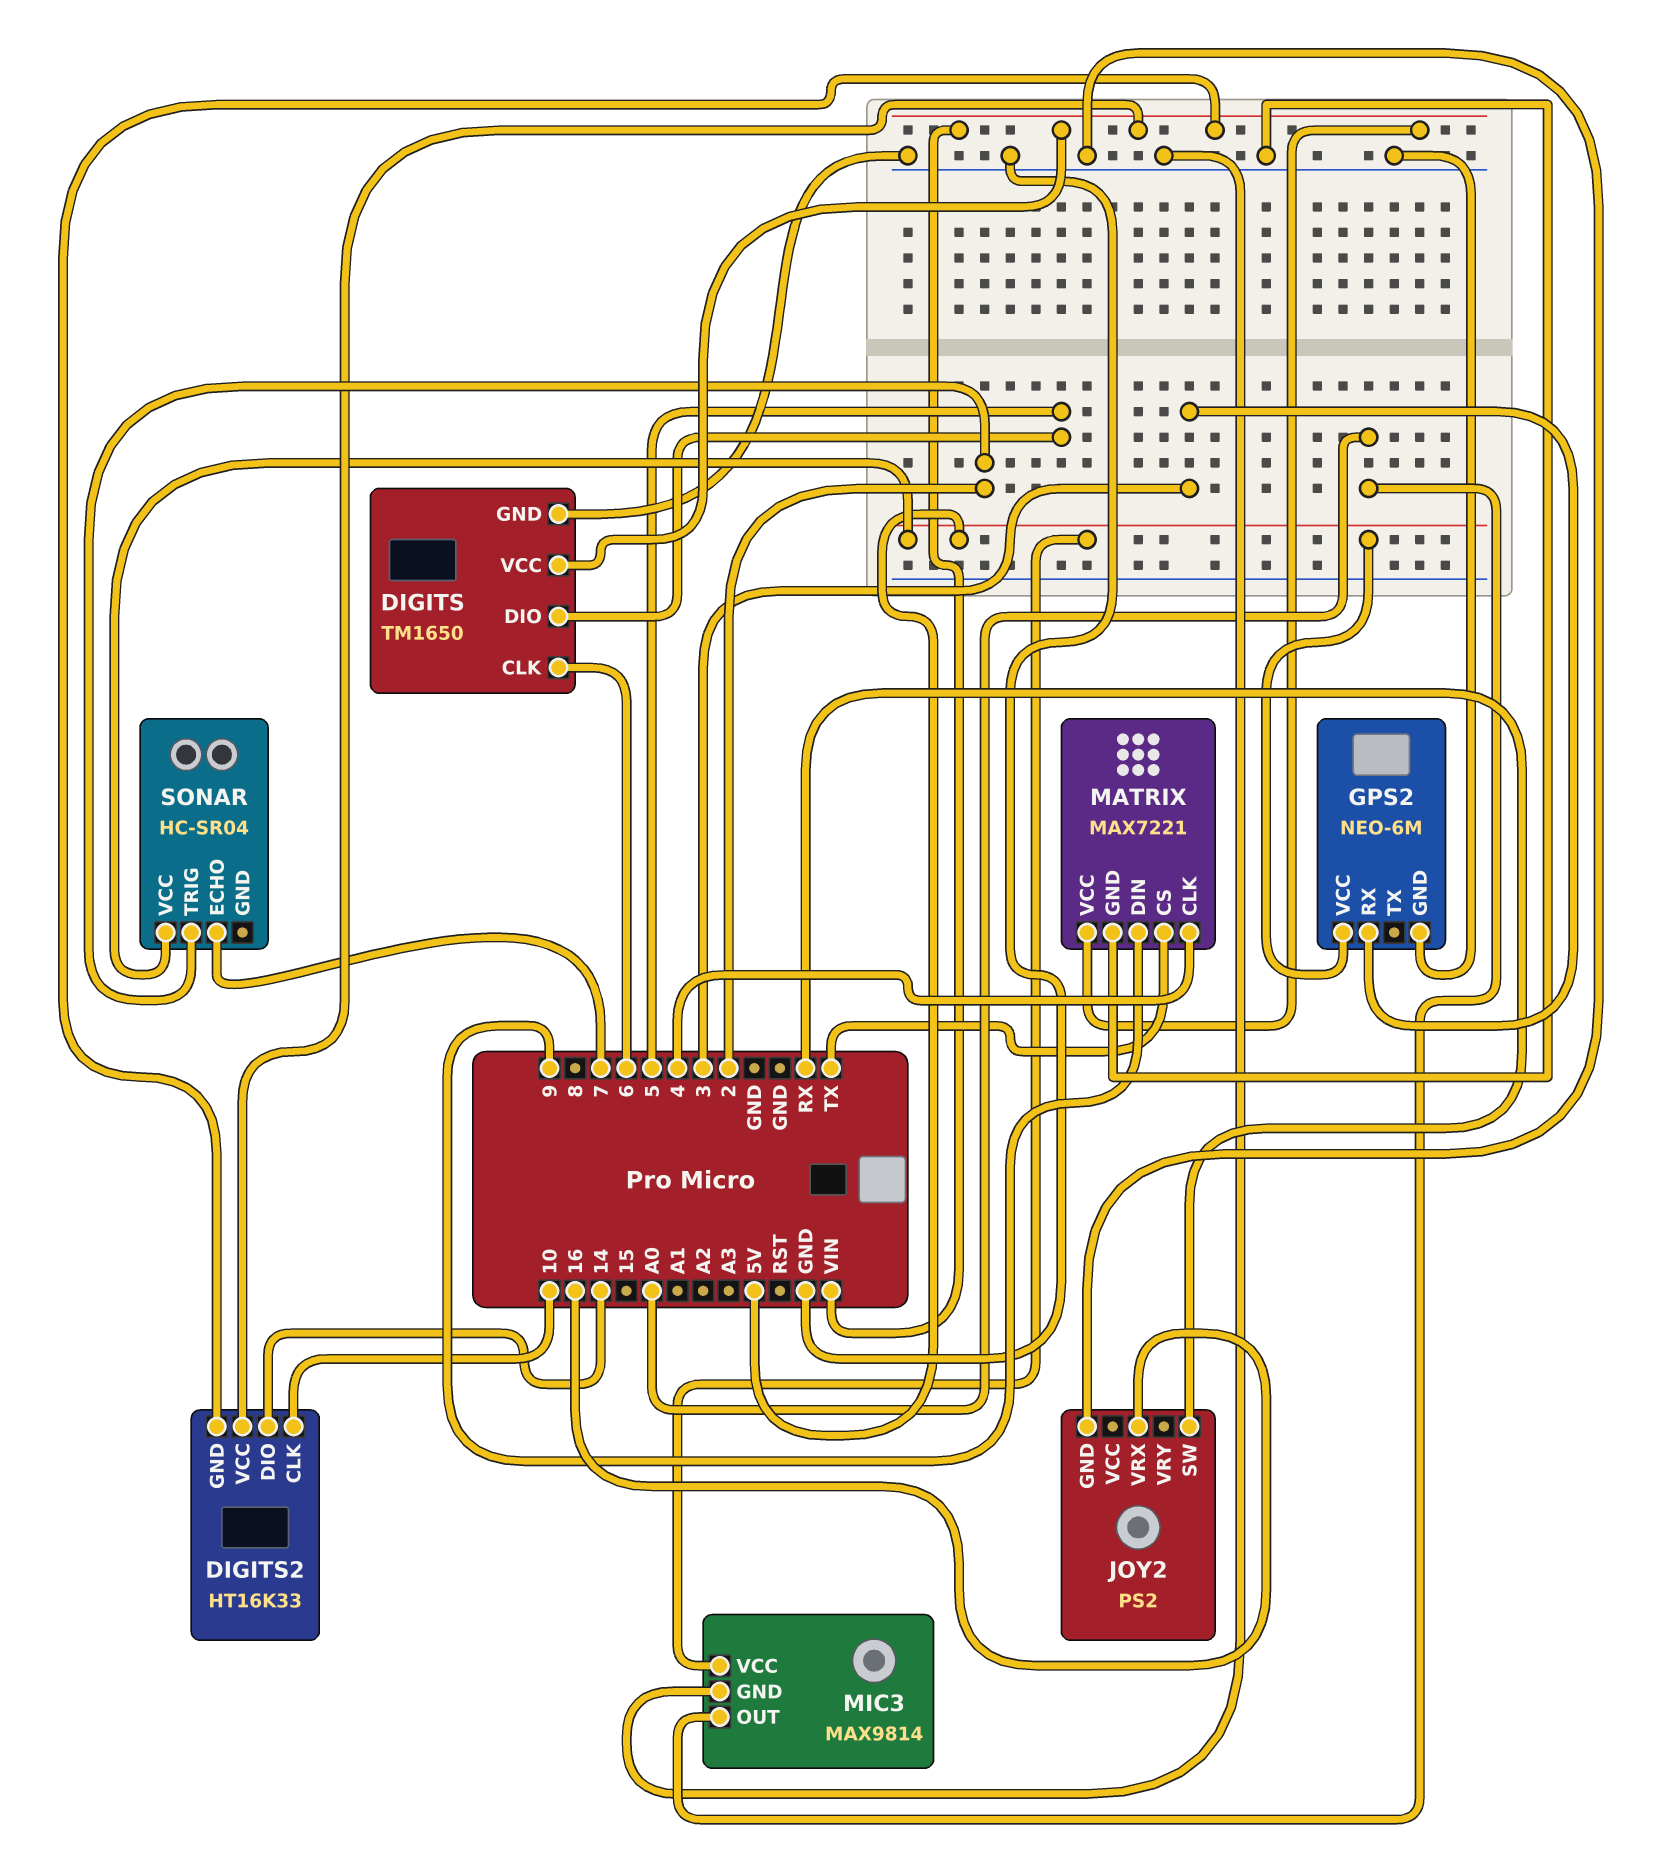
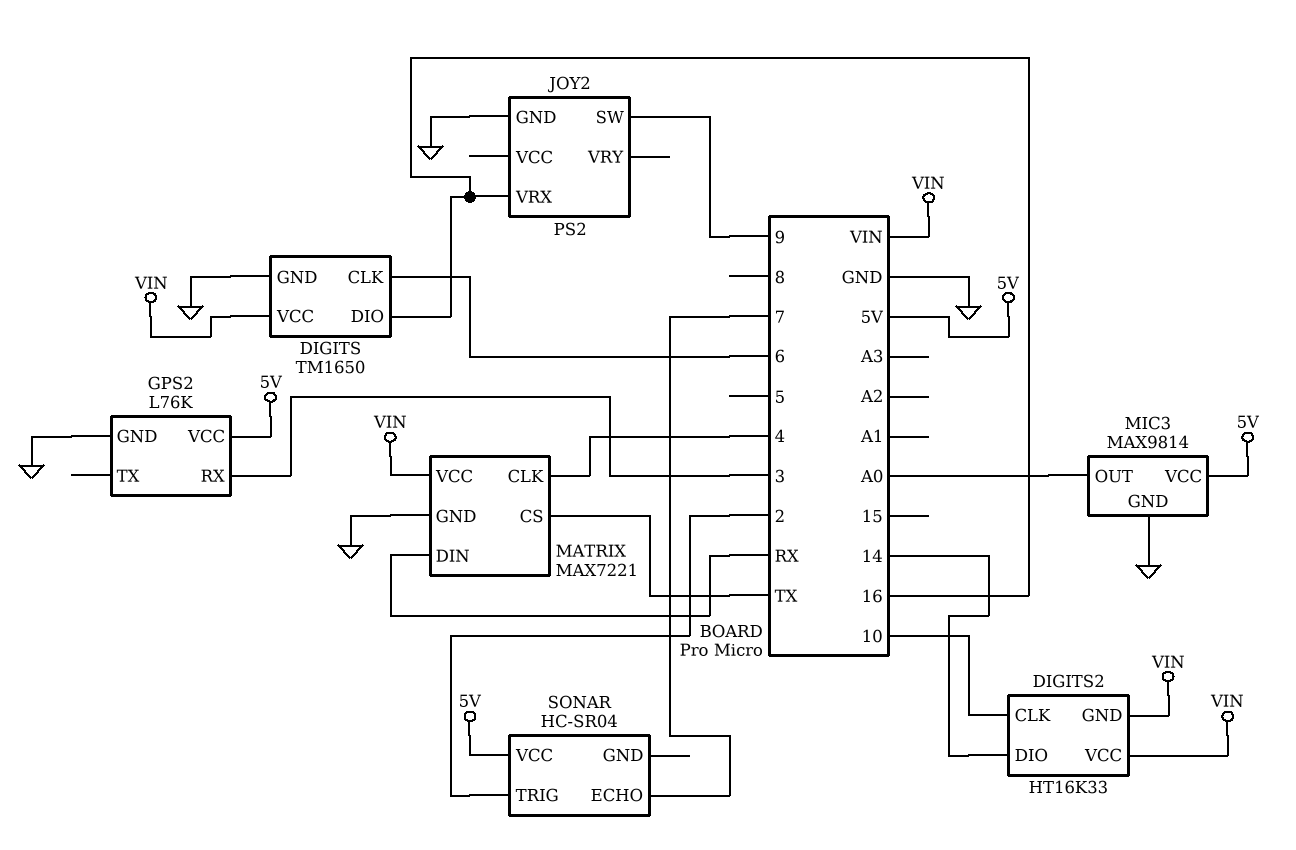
DIGITS pin DIO: 5 -> 16
GPS2: NEO-6M -> L76K
JOY2 pin SW: RX -> 9
MATRIX pin DIN: 9 -> RX

